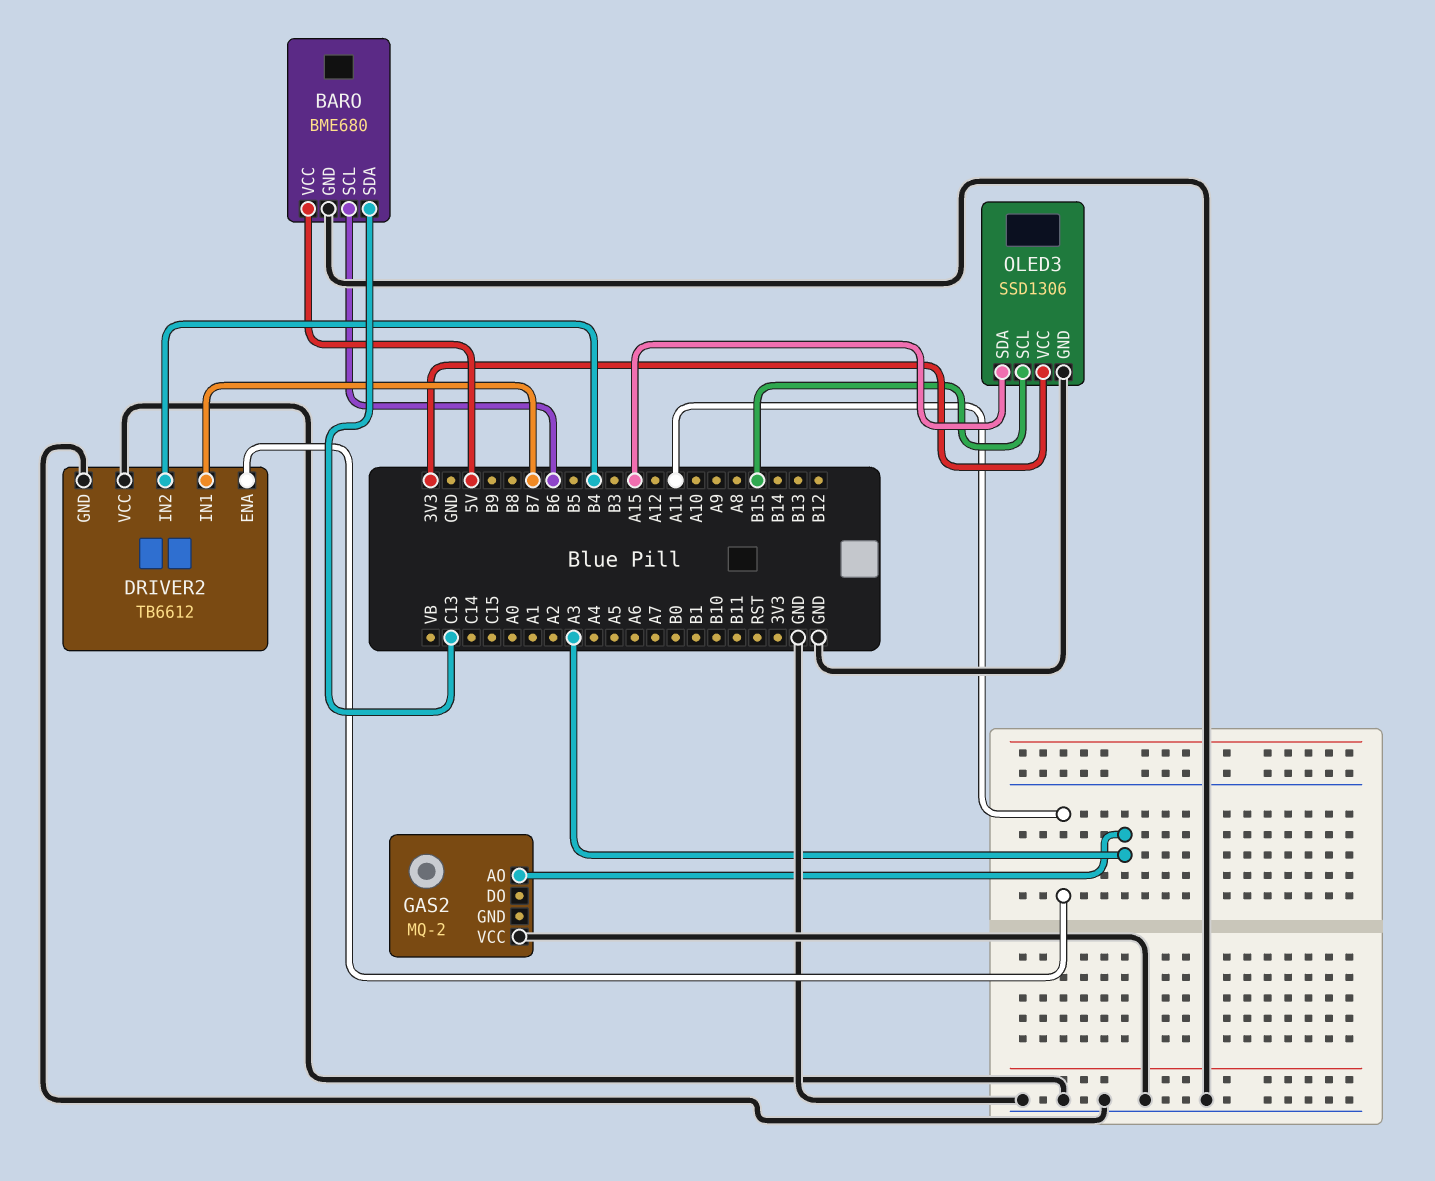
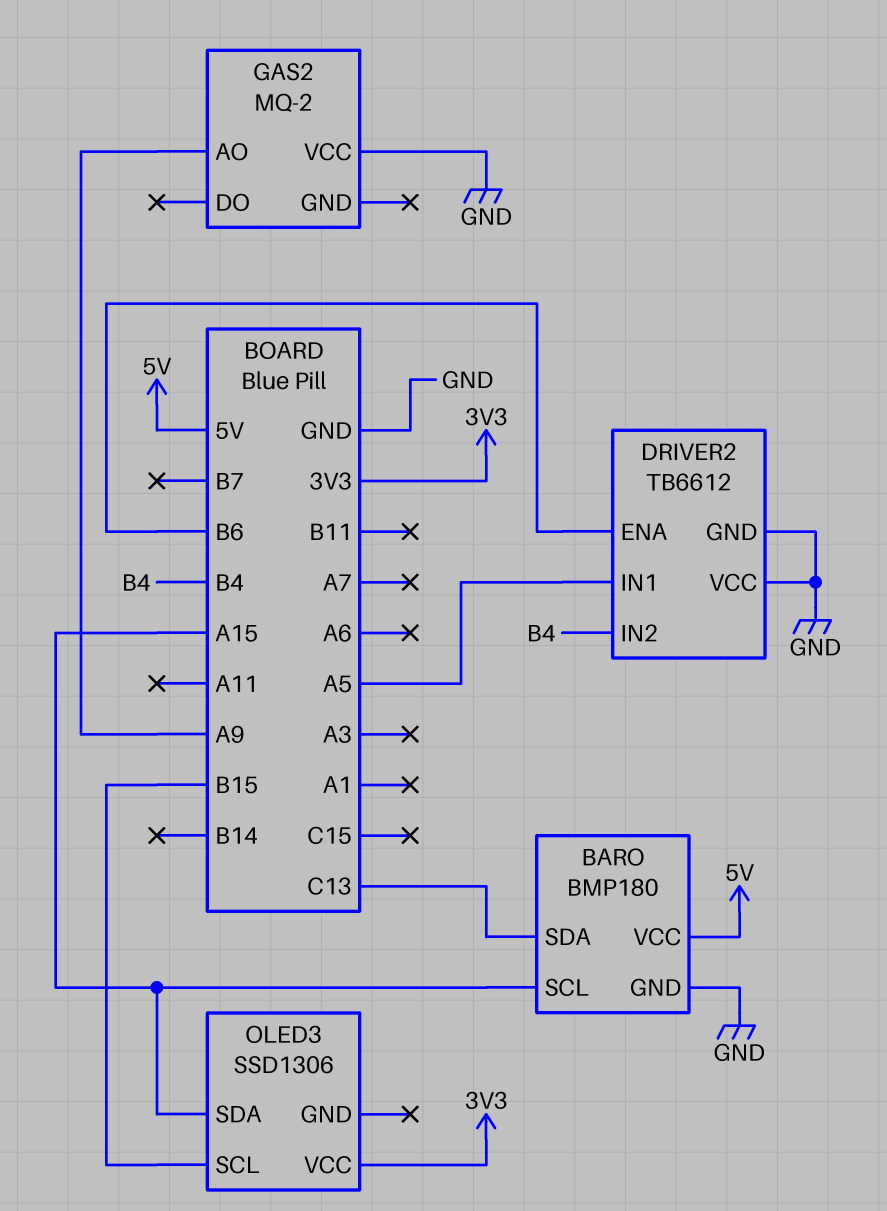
BARO: BME680 -> BMP180
BARO pin SCL: B6 -> A15
DRIVER2 pin ENA: A11 -> B6
DRIVER2 pin IN1: B7 -> A5
GAS2 pin AO: A3 -> A9
OLED3 pin GND: GND -> none

